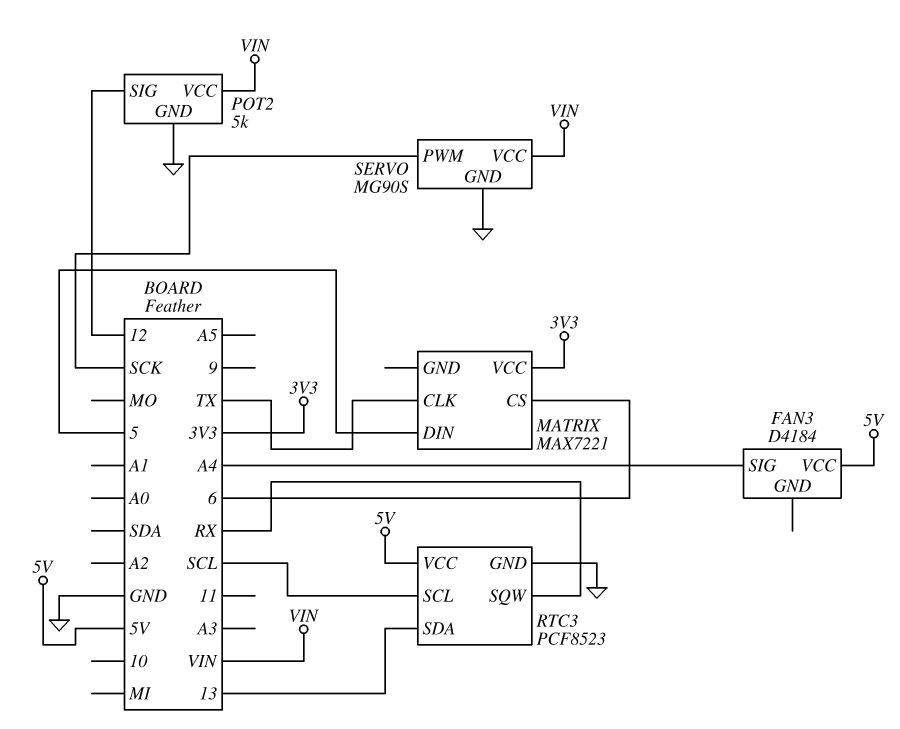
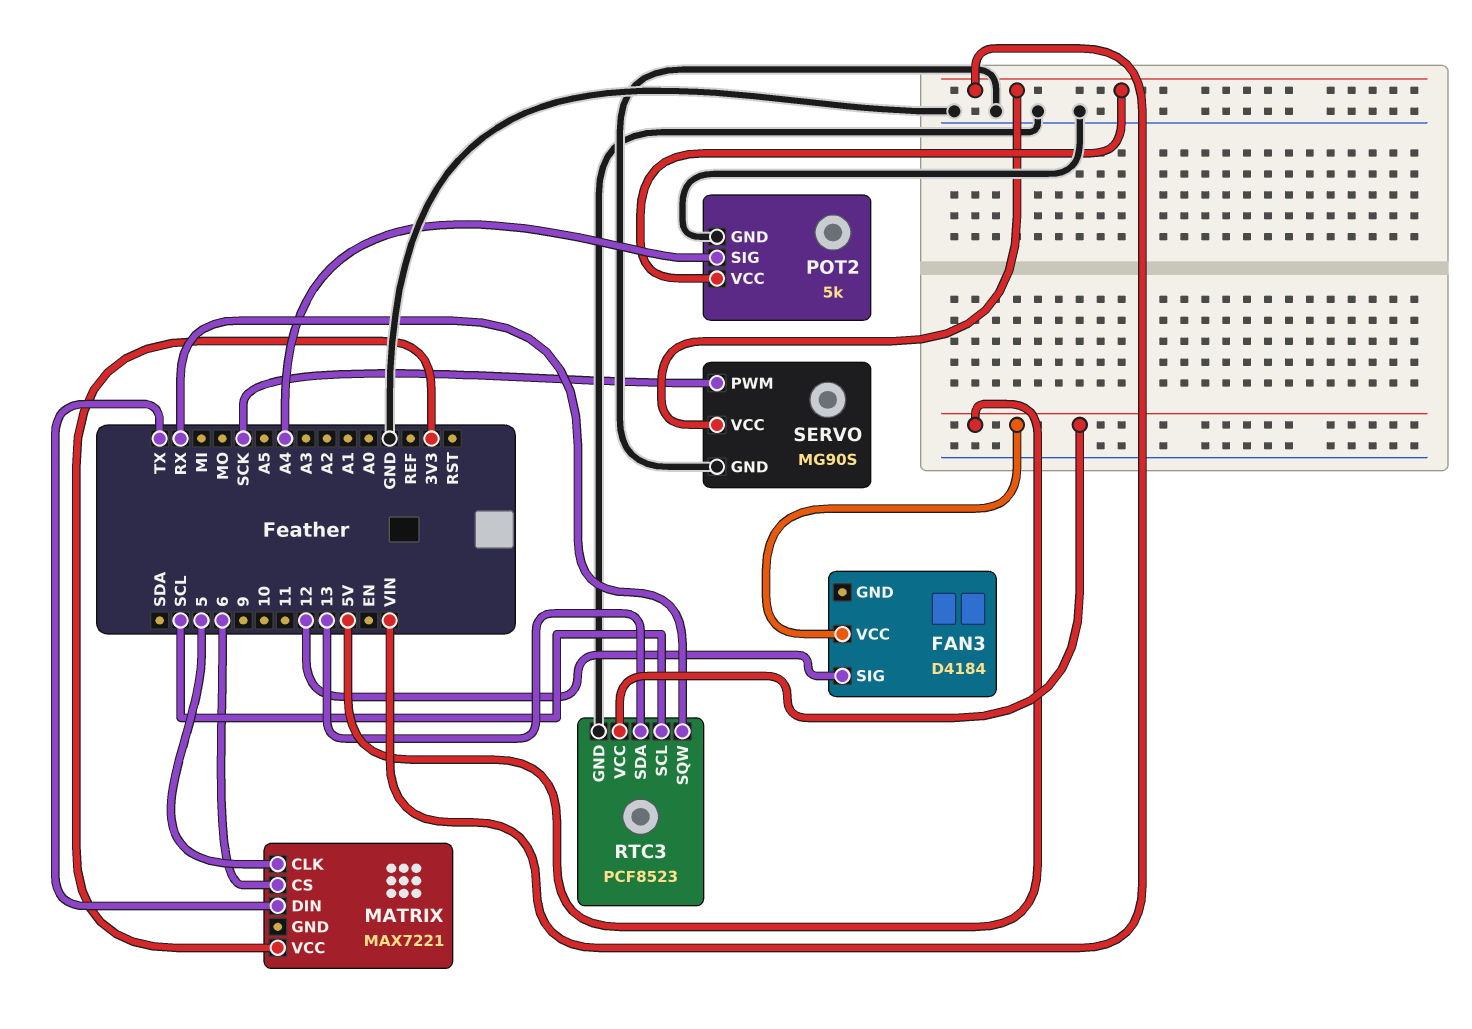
FAN3 pin SIG: A4 -> 12
MATRIX pin CLK: TX -> 5
MATRIX pin DIN: 5 -> TX
POT2 pin SIG: 12 -> A4

